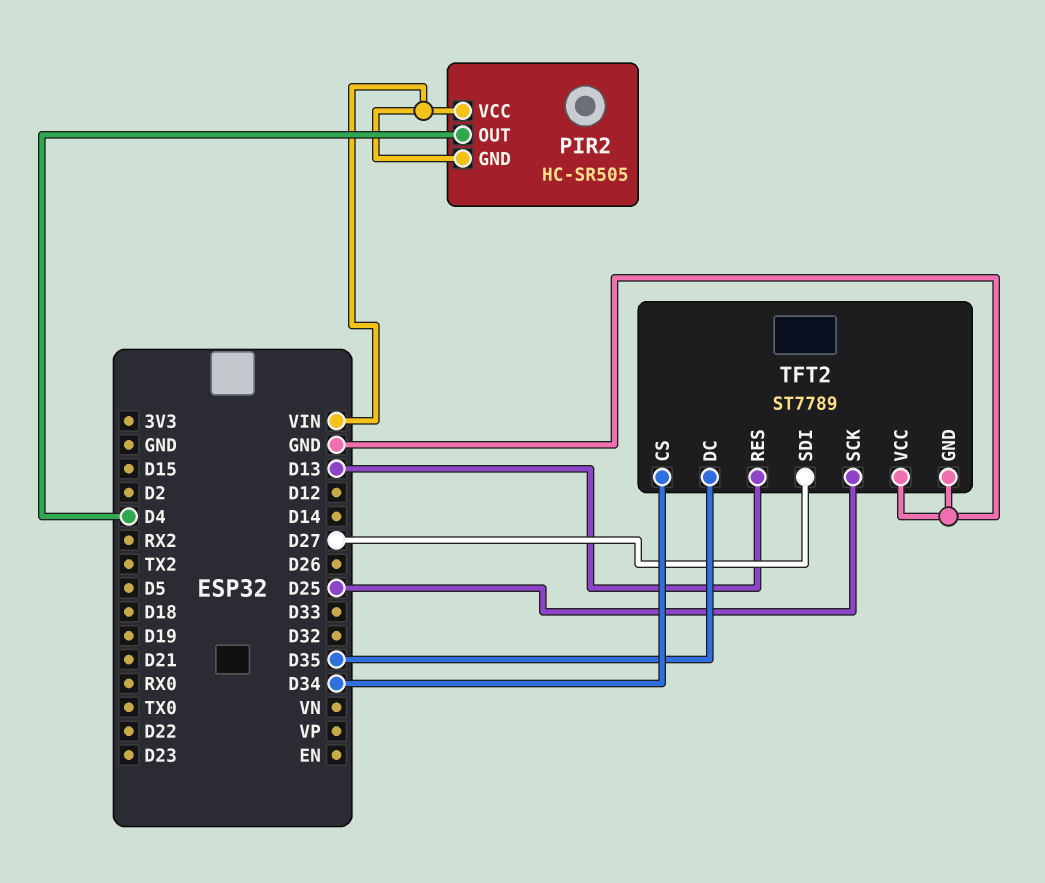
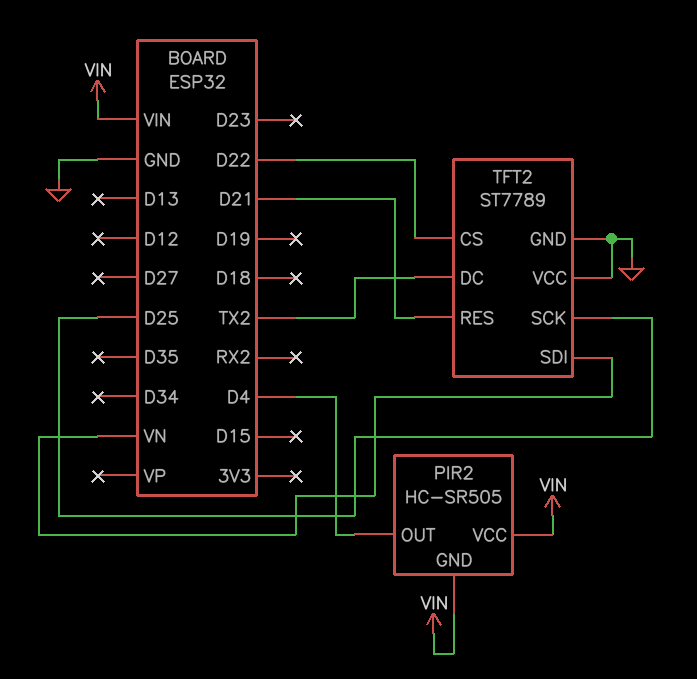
TFT2 pin CS: D34 -> D22
TFT2 pin DC: D35 -> TX2
TFT2 pin RES: D13 -> D21
TFT2 pin SDI: D27 -> VN

